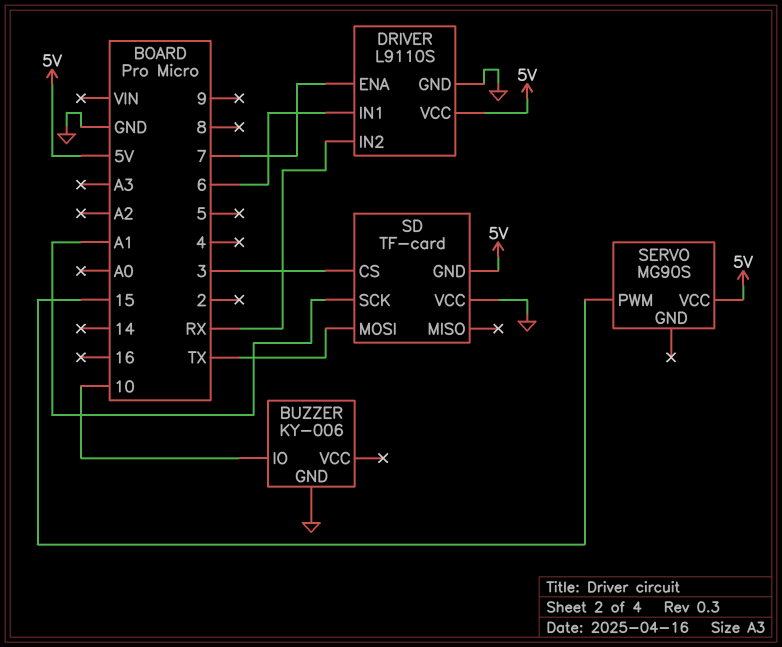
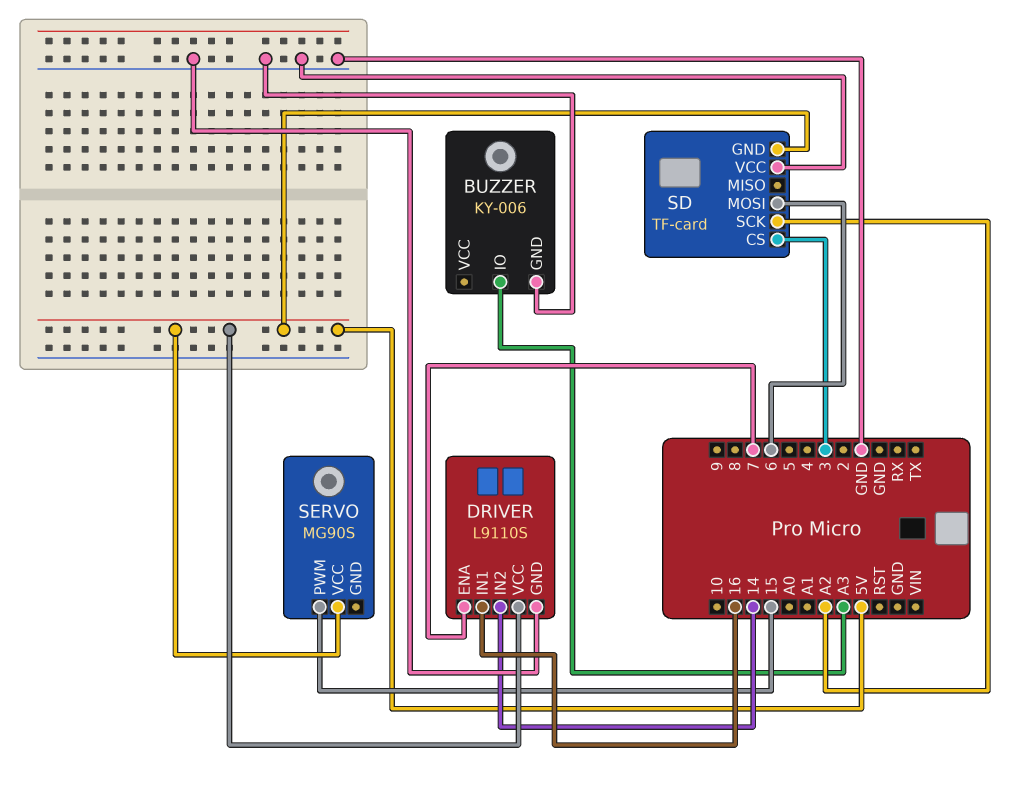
BUZZER pin IO: 10 -> A3
DRIVER pin IN1: 6 -> 16
DRIVER pin IN2: RX -> 14
SD pin MOSI: TX -> 6
SD pin SCK: A1 -> A2

